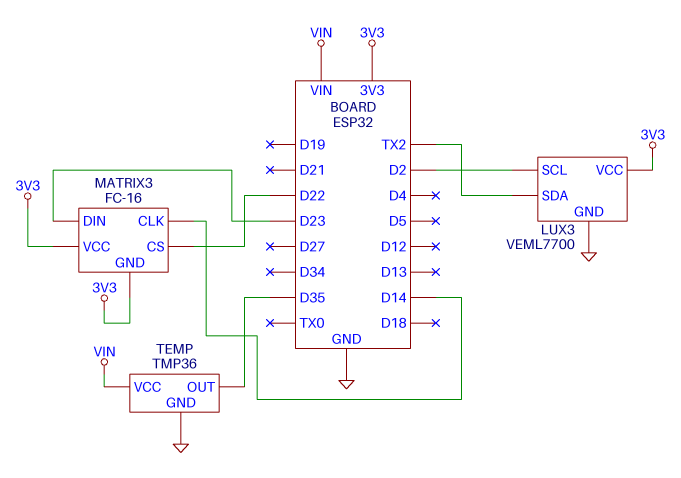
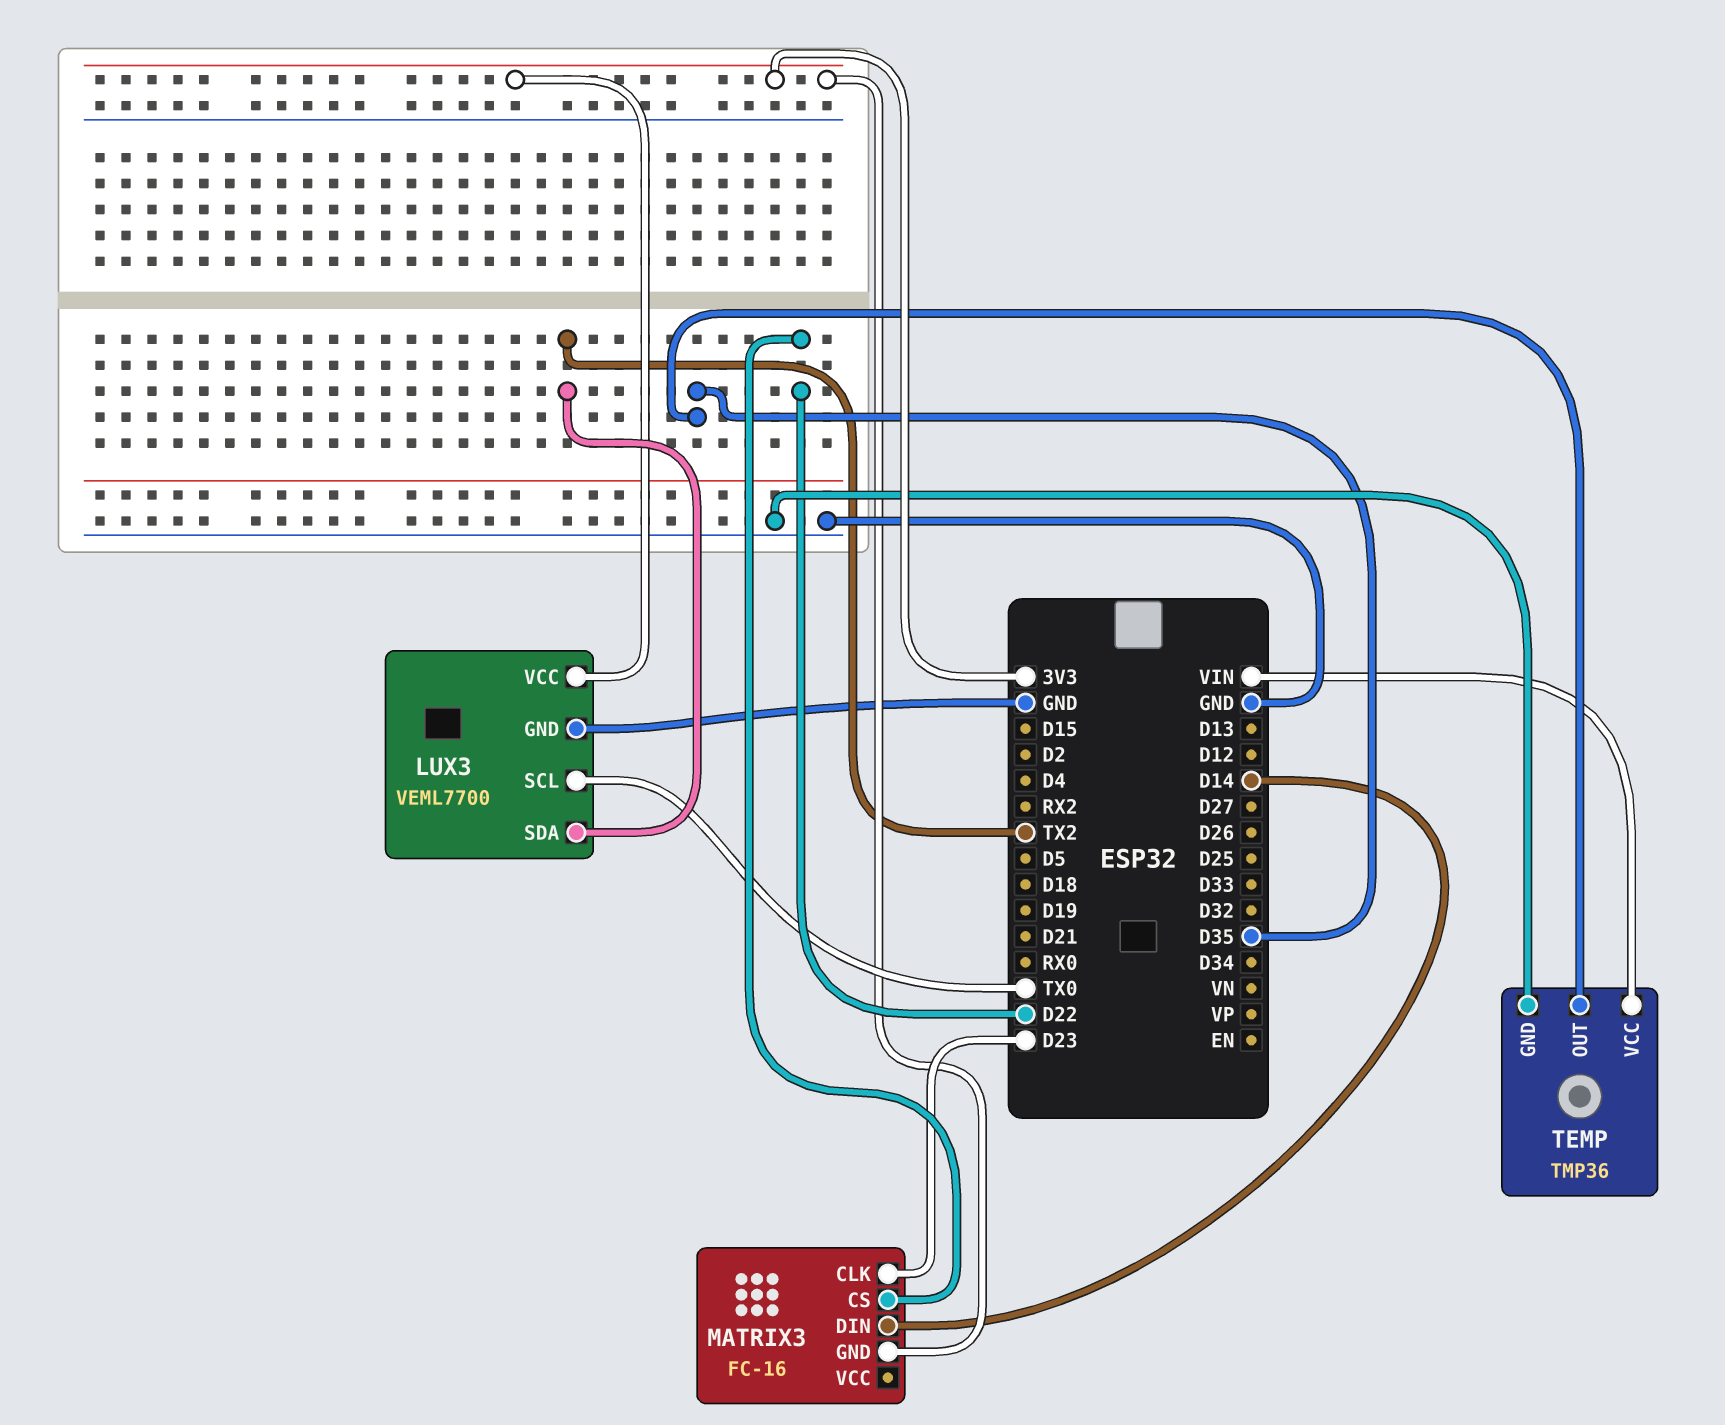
LUX3 pin SCL: D2 -> TX0
MATRIX3 pin CLK: D14 -> D23
MATRIX3 pin DIN: D23 -> D14
MATRIX3 pin VCC: 3V3 -> none

